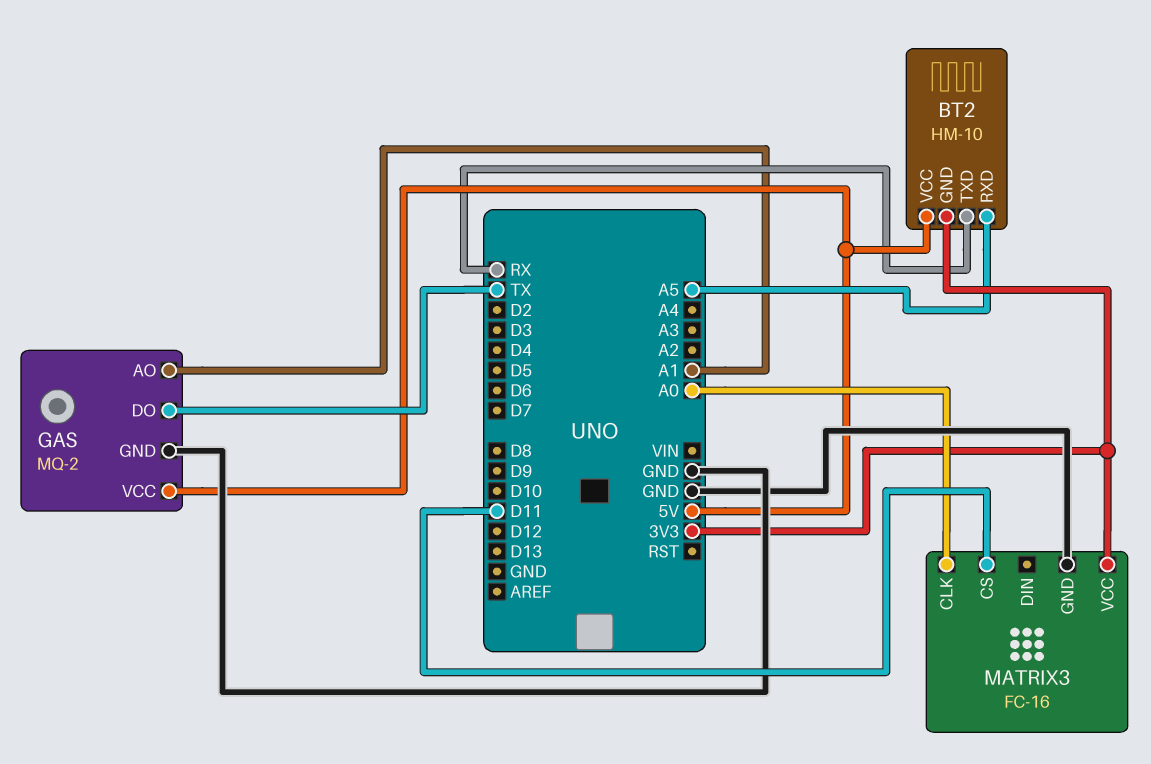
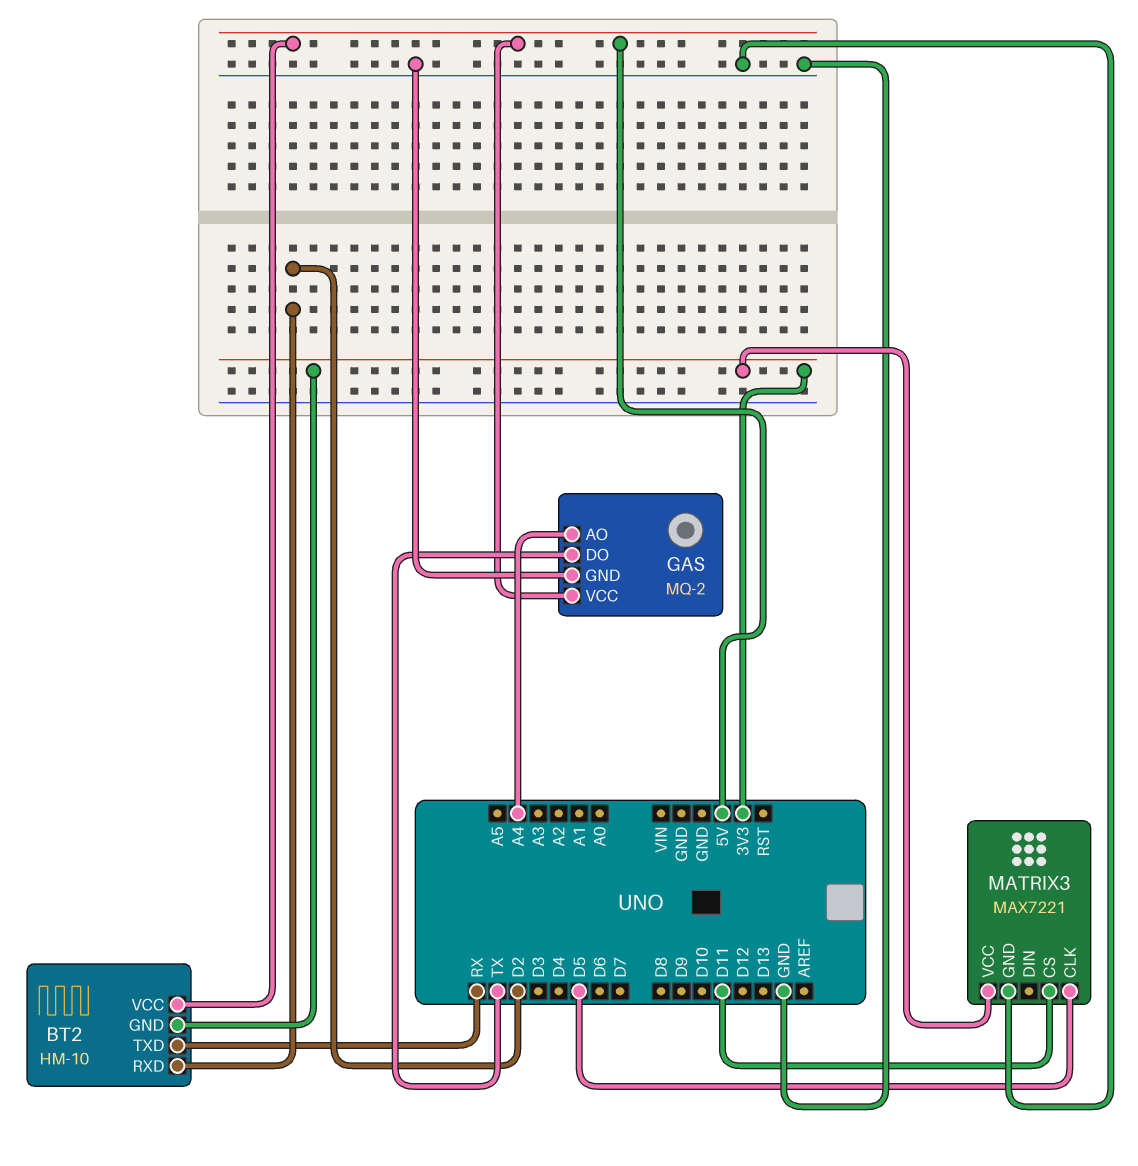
BT2 pin RXD: A5 -> D2
GAS pin AO: A1 -> A4
MATRIX3: FC-16 -> MAX7221
MATRIX3 pin CLK: A0 -> D5

